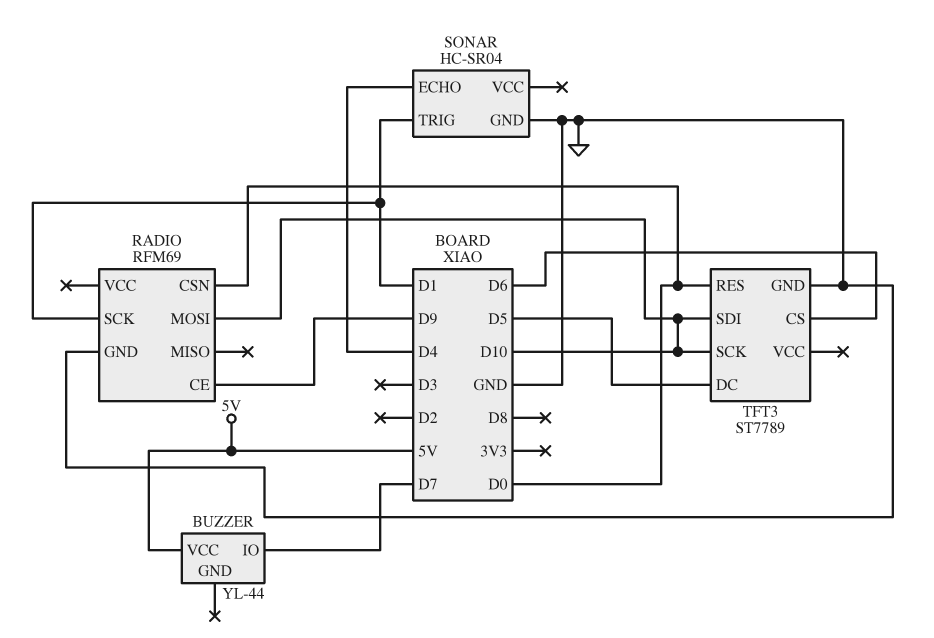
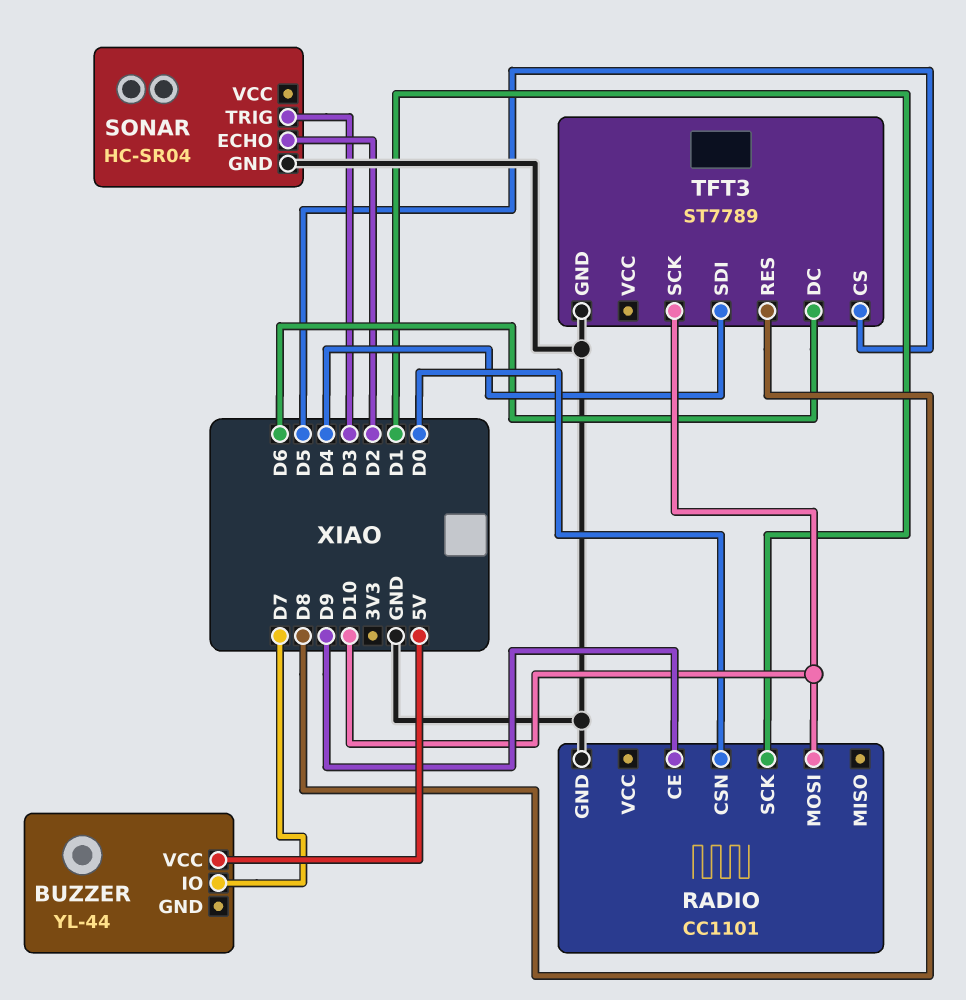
RADIO: RFM69 -> CC1101
SONAR pin ECHO: D4 -> D2
SONAR pin TRIG: D1 -> D3
TFT3 pin CS: D6 -> D5
TFT3 pin DC: D5 -> D6
TFT3 pin RES: D0 -> D8
TFT3 pin SDI: D10 -> D4

